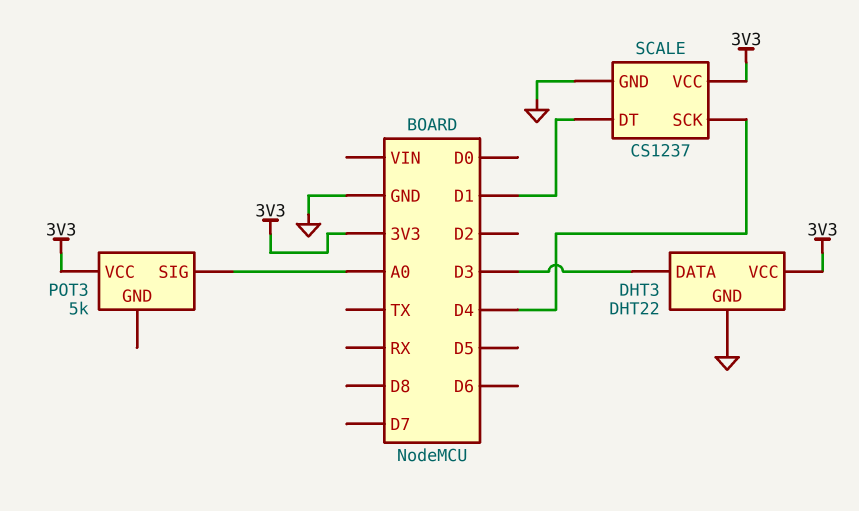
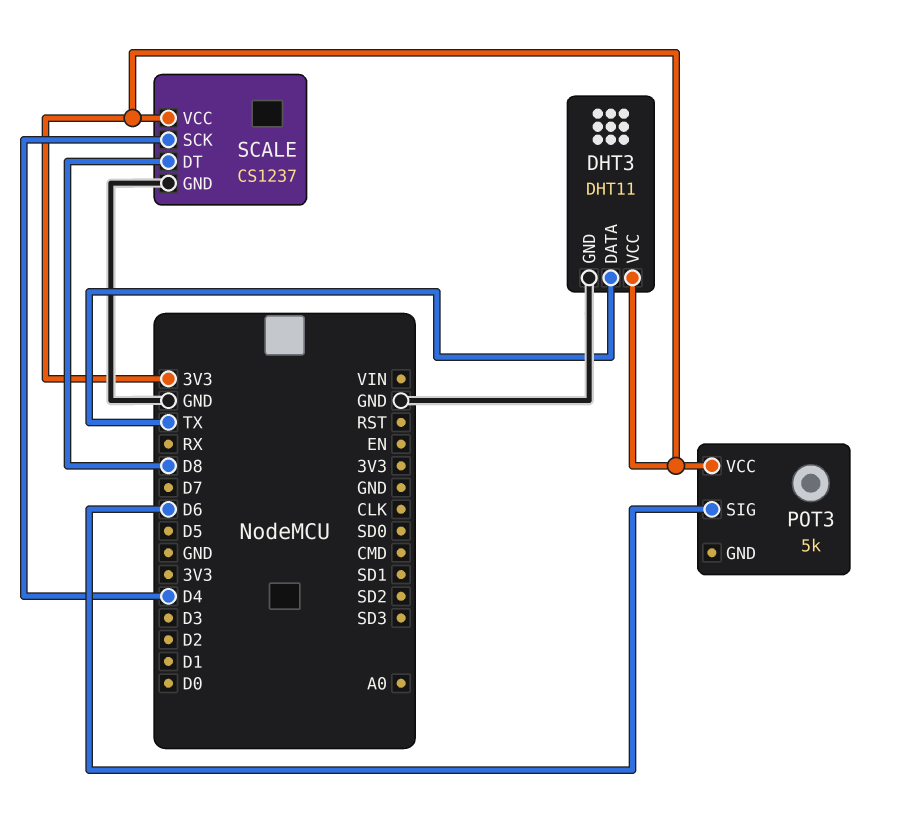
DHT3: DHT22 -> DHT11
DHT3 pin DATA: D3 -> TX
POT3 pin SIG: A0 -> D6
SCALE pin DT: D1 -> D8

